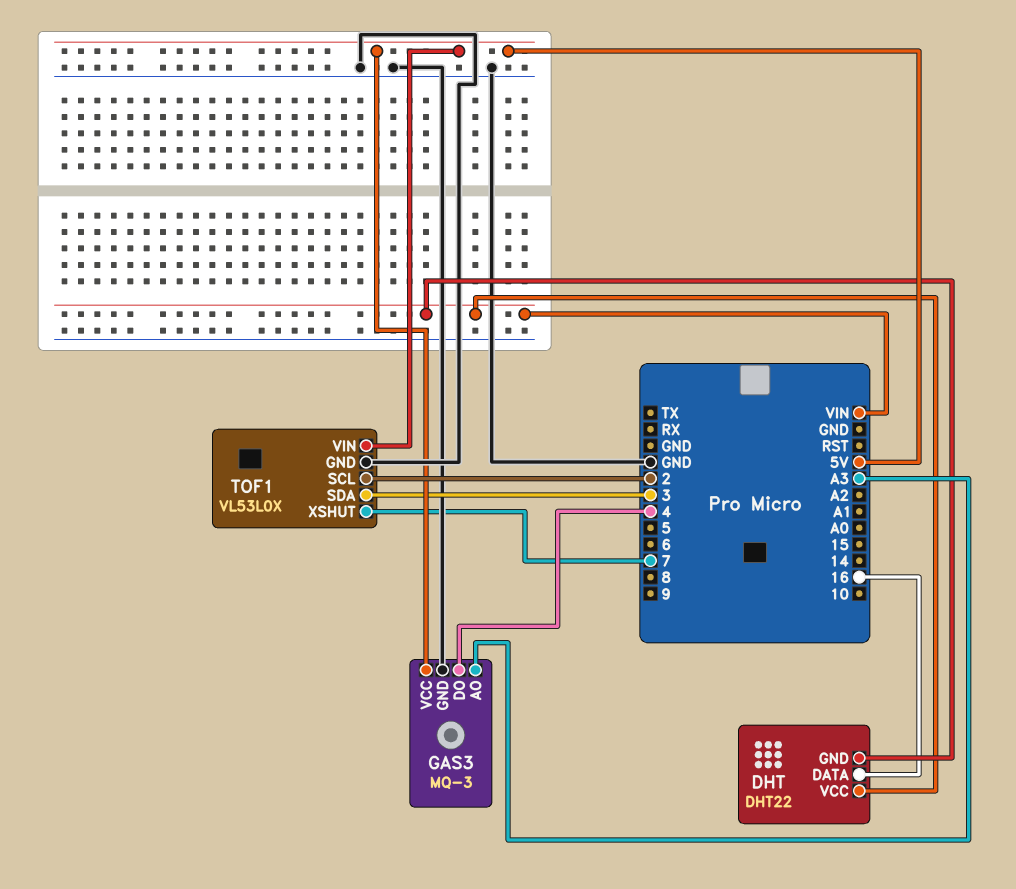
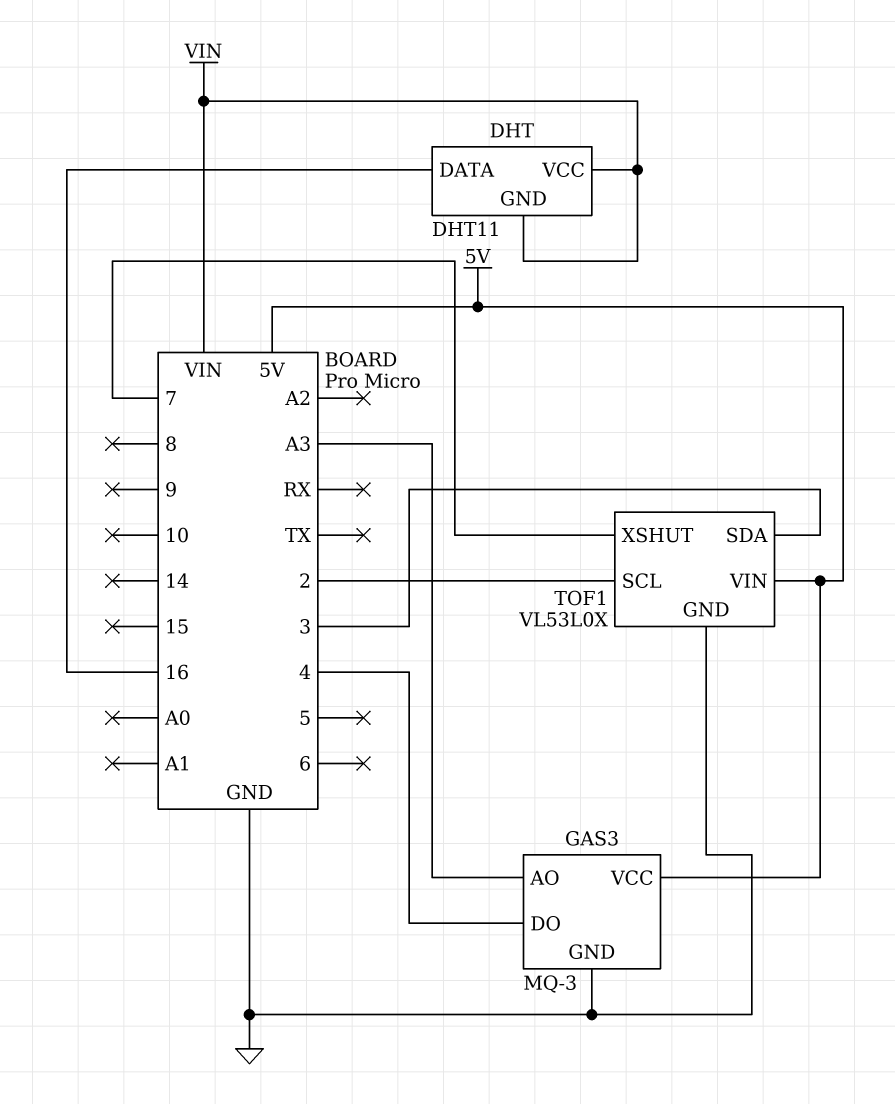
DHT: DHT22 -> DHT11

